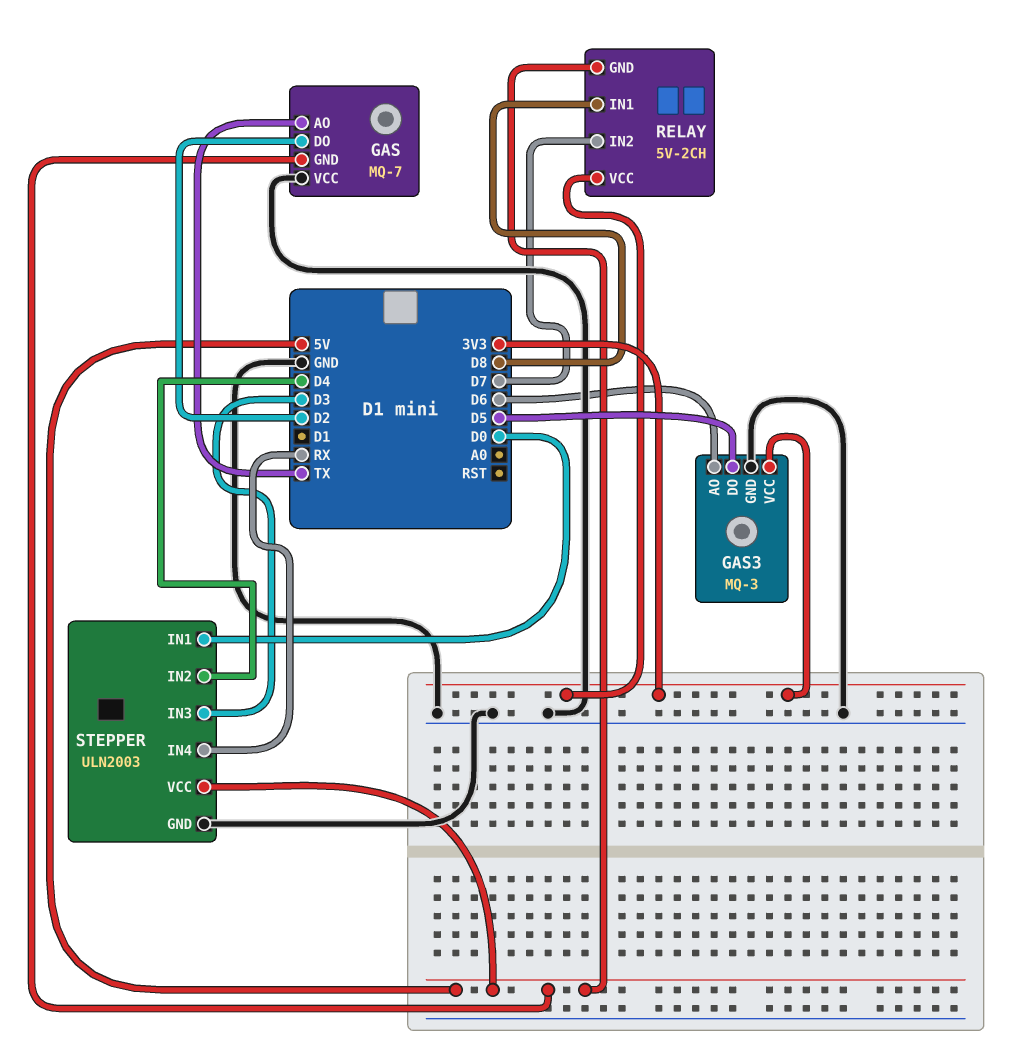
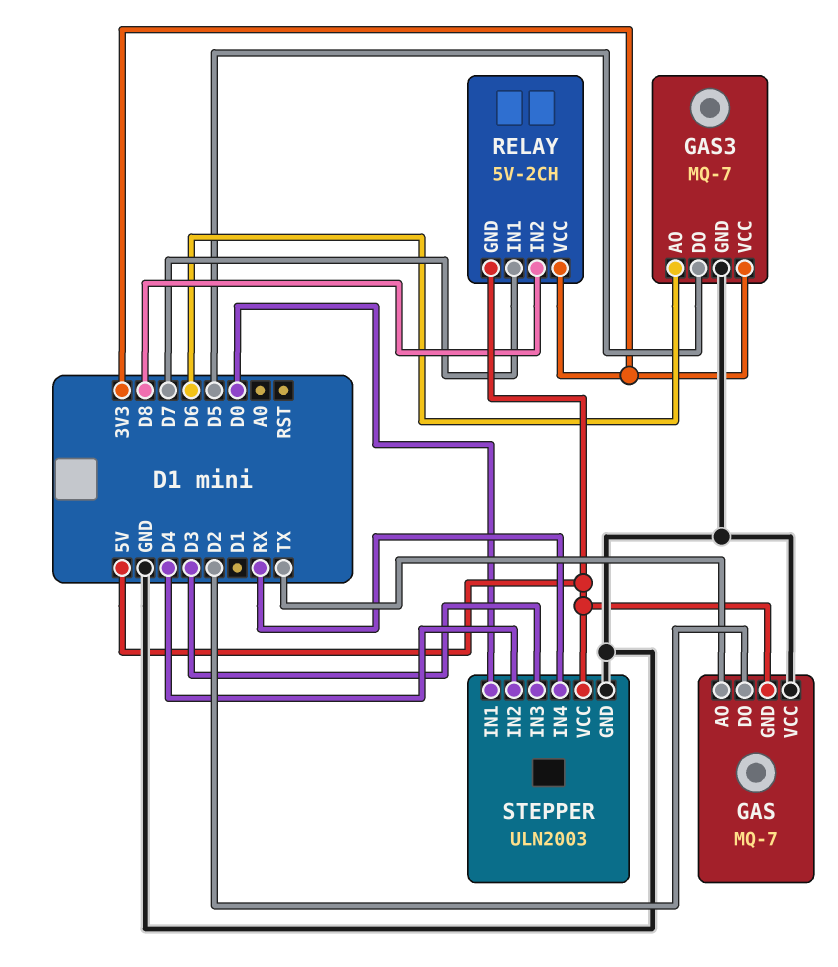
GAS3: MQ-3 -> MQ-7
RELAY pin IN1: D8 -> D7
RELAY pin IN2: D7 -> D8

